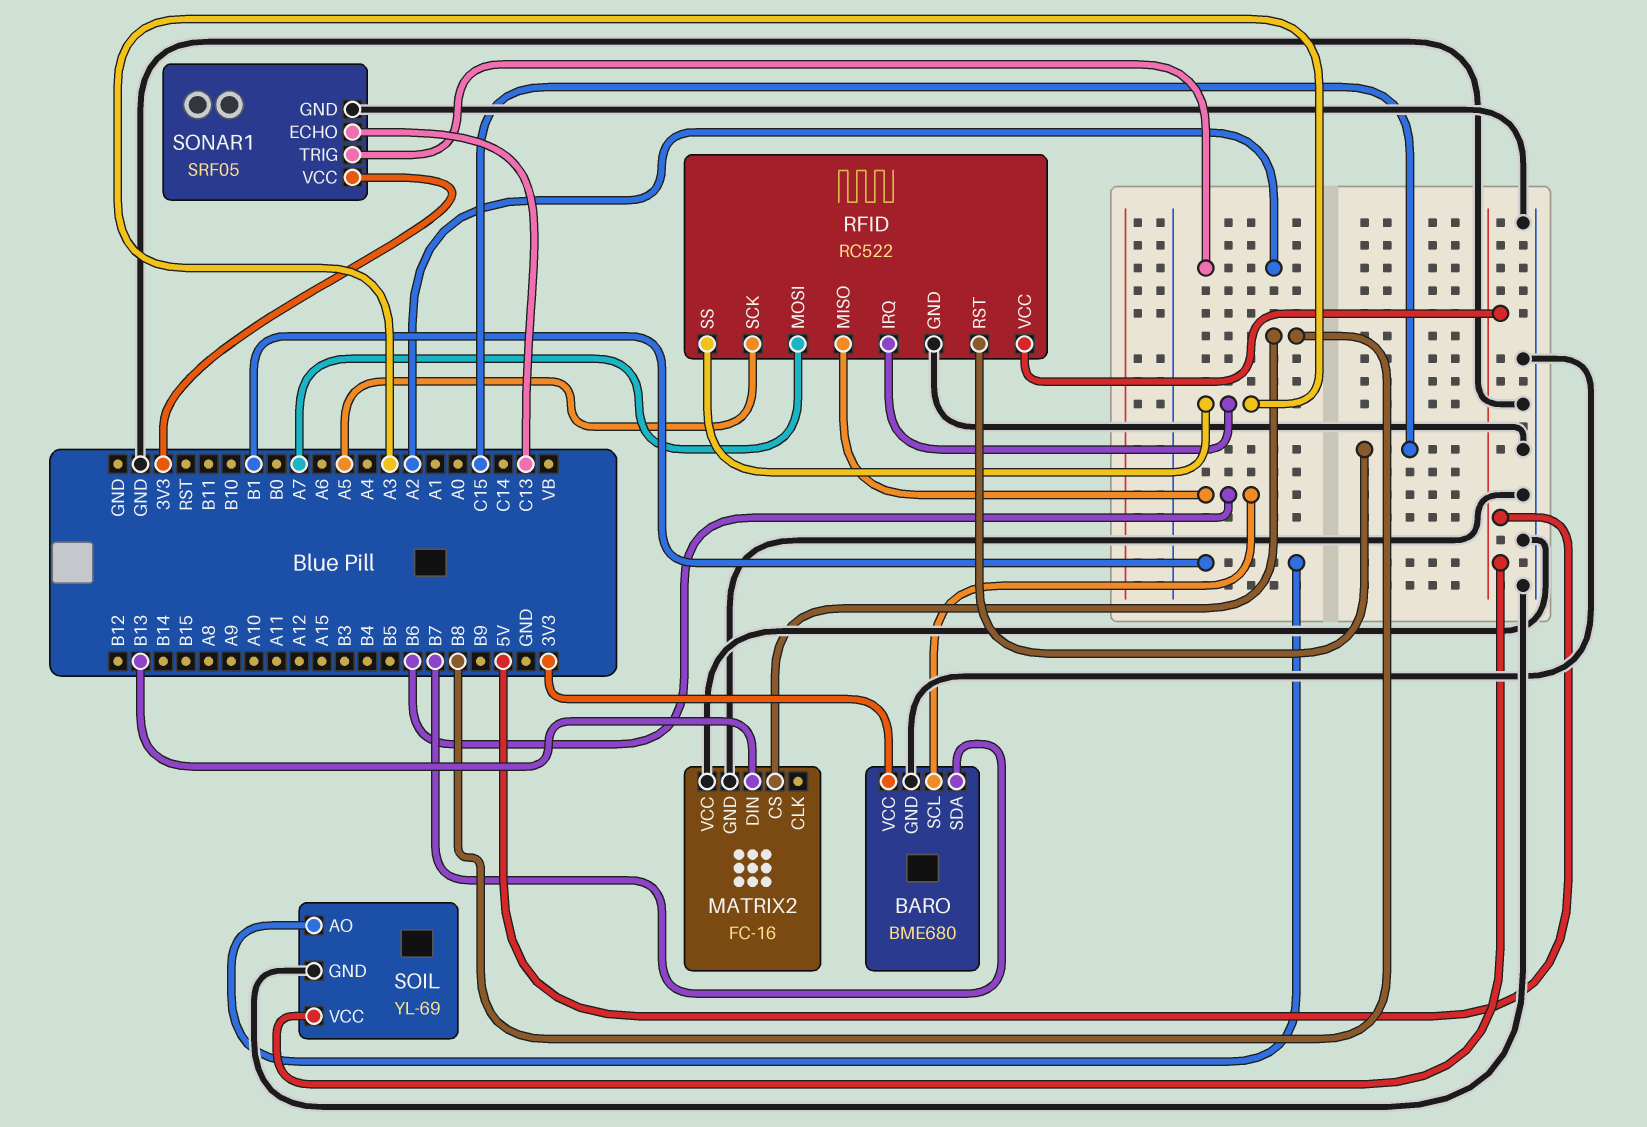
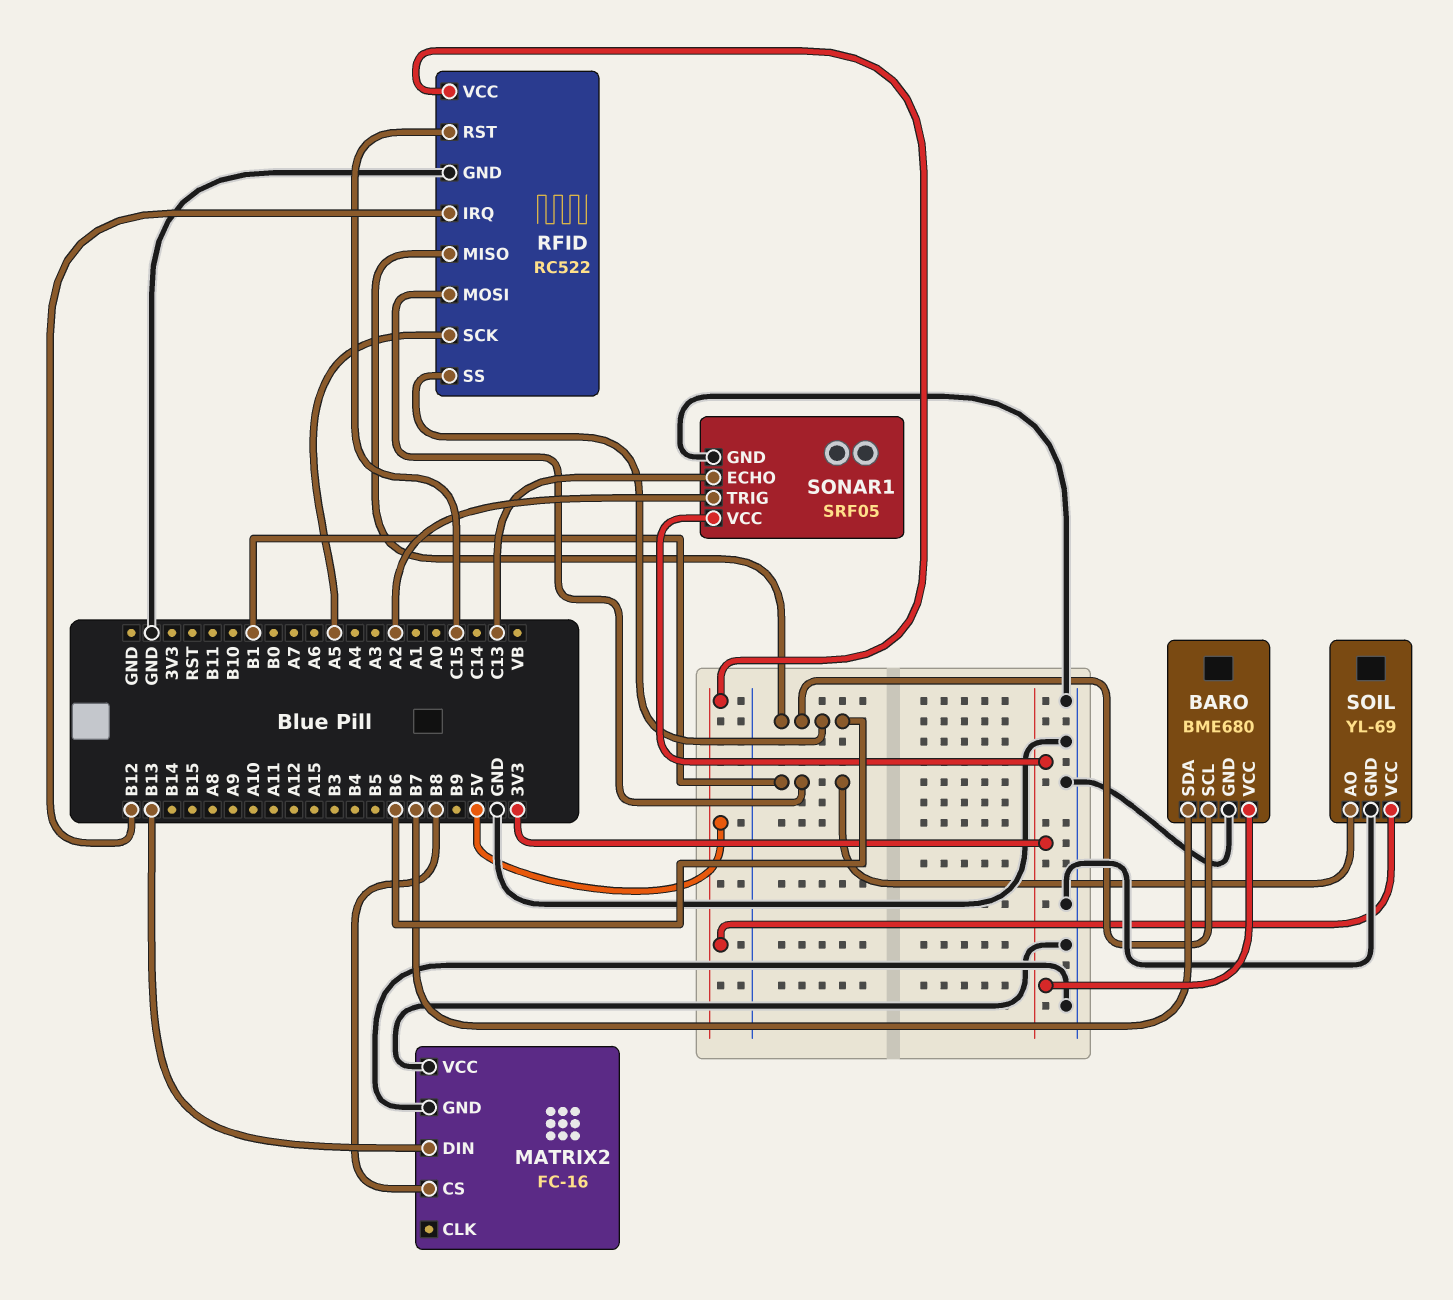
RFID pin IRQ: A3 -> B12
RFID pin MOSI: A7 -> B1
RFID pin SS: A3 -> B6

